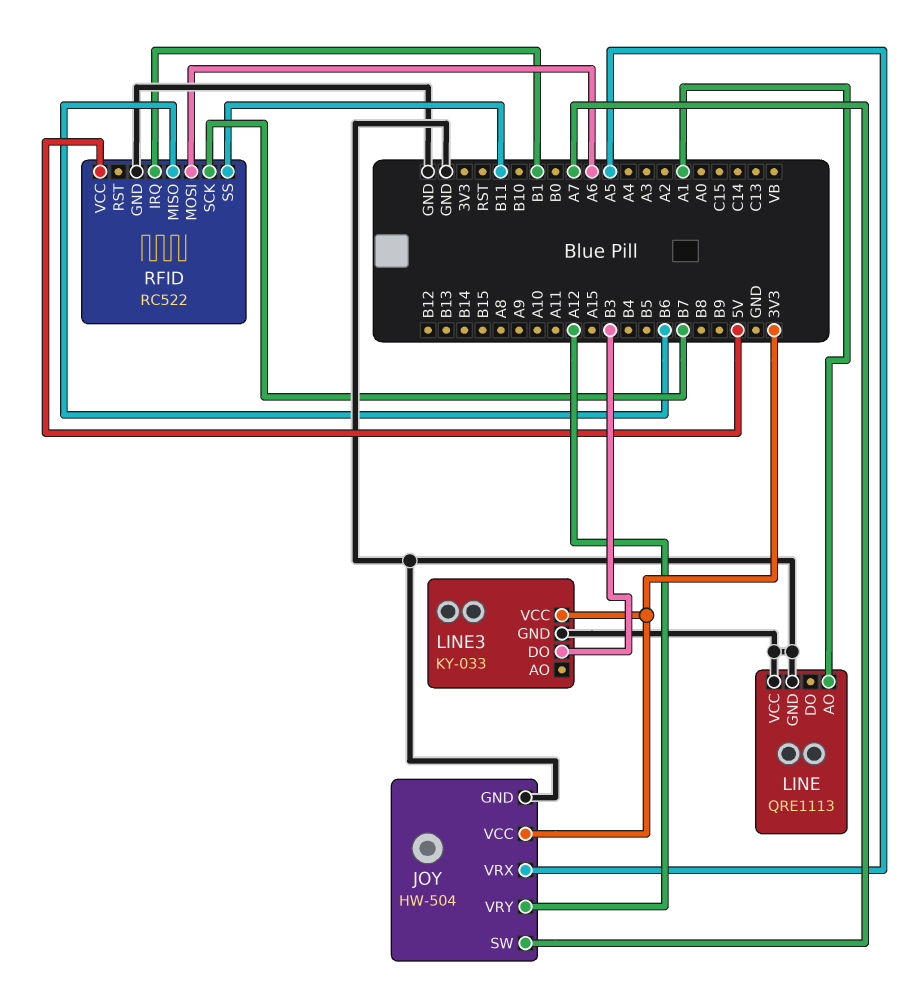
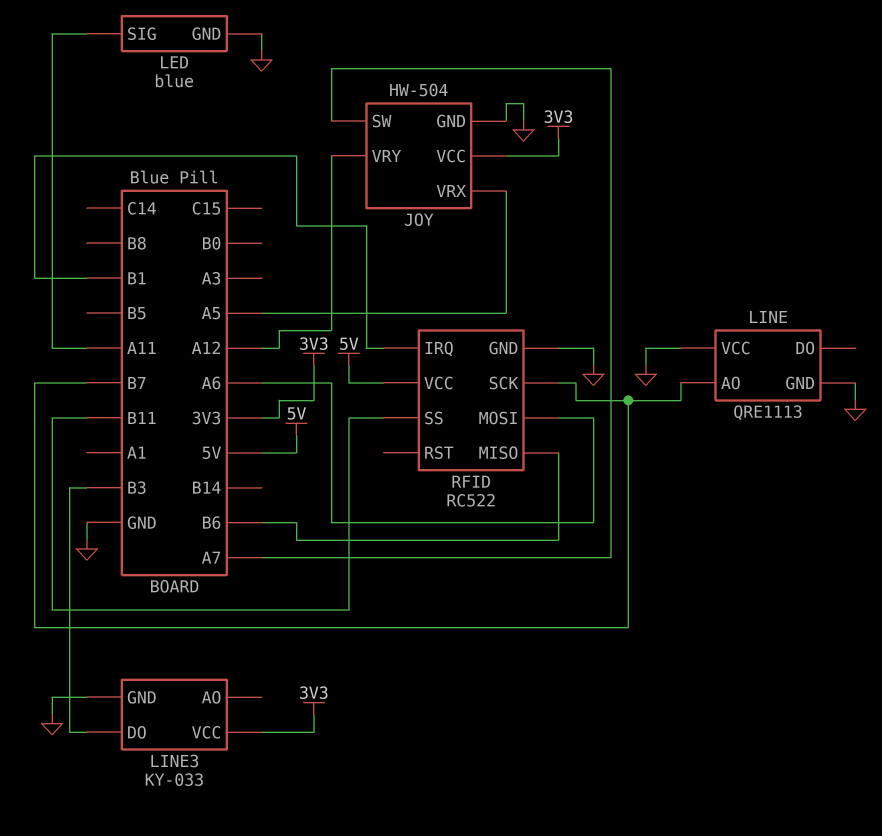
LED: none -> blue
LED pin GND: none -> GND
LED pin SIG: none -> A11
LINE pin AO: A1 -> B7

